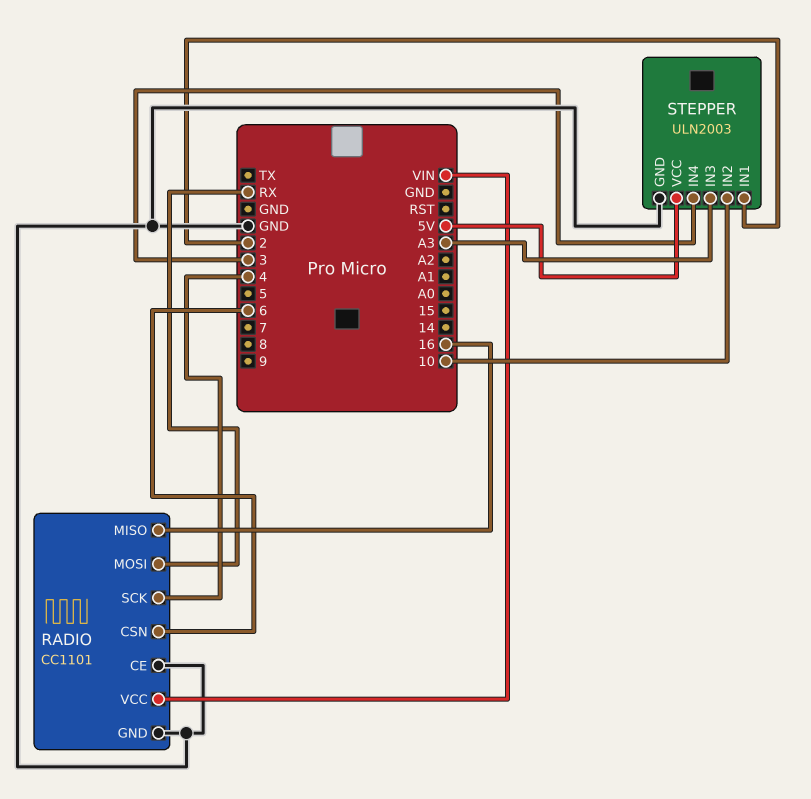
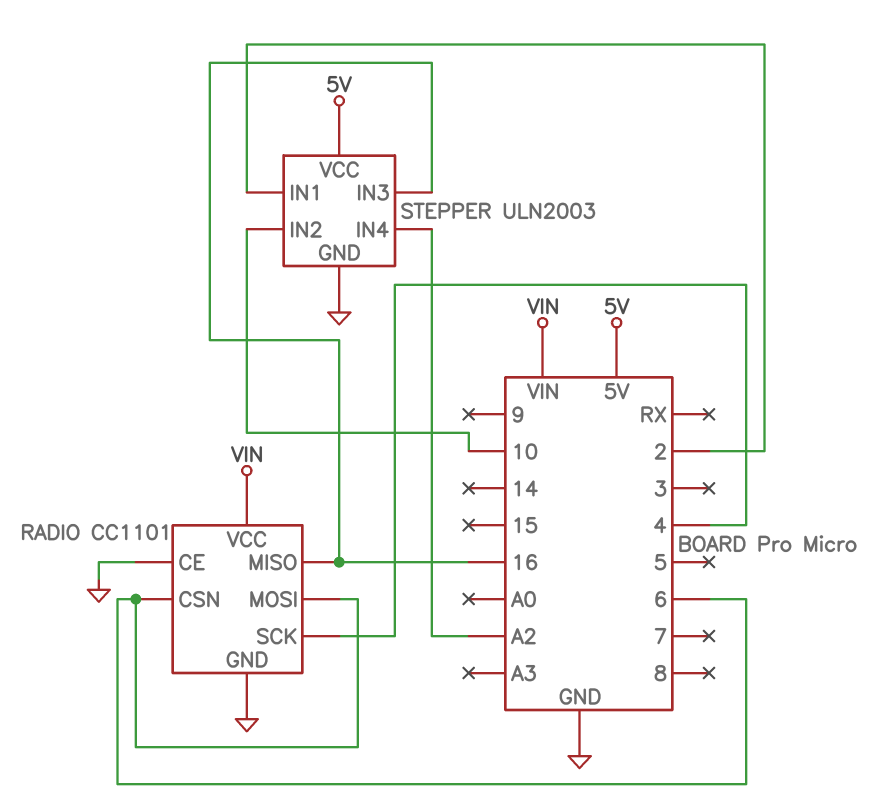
RADIO pin MOSI: RX -> 6
STEPPER pin IN3: A3 -> 16
STEPPER pin IN4: 3 -> A2

